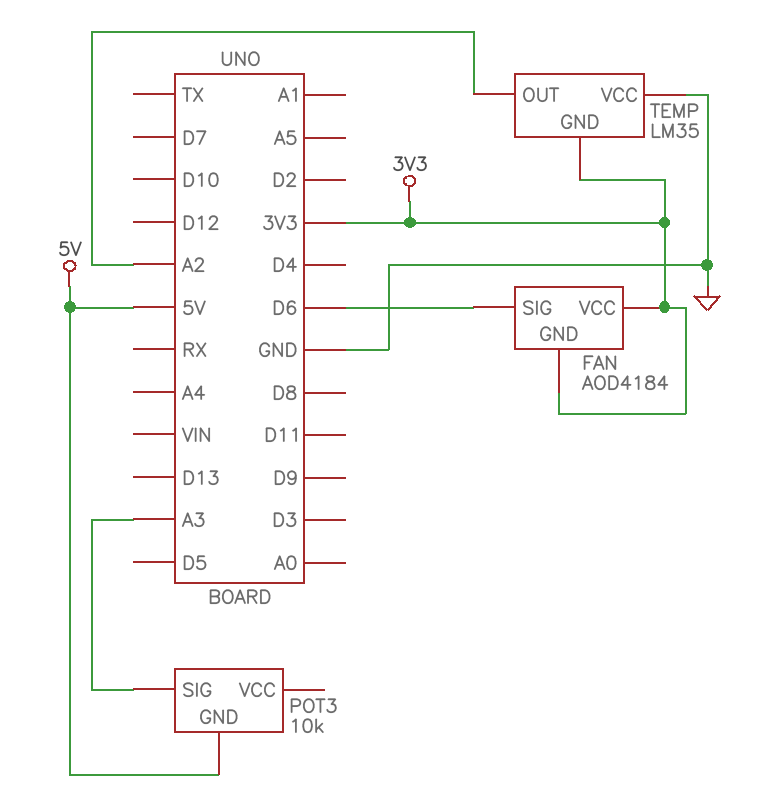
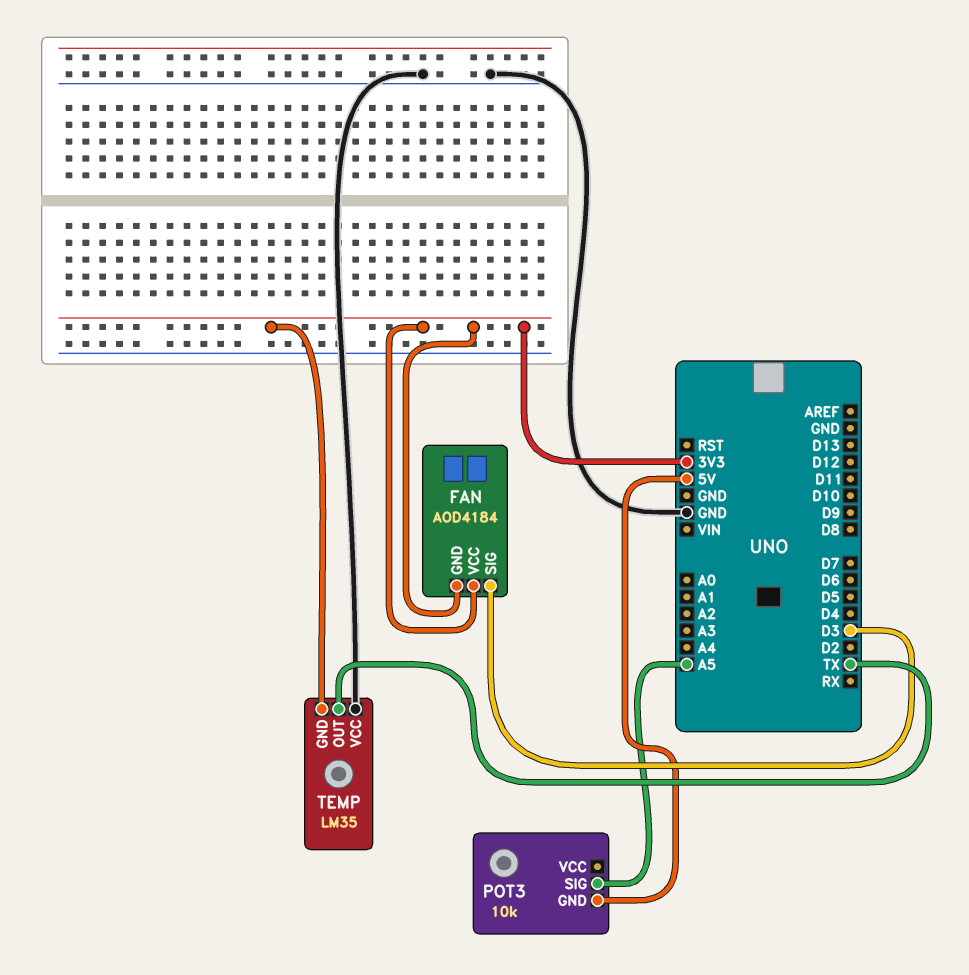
FAN pin SIG: D6 -> D3
POT3 pin SIG: A3 -> A5
TEMP pin OUT: A2 -> TX

